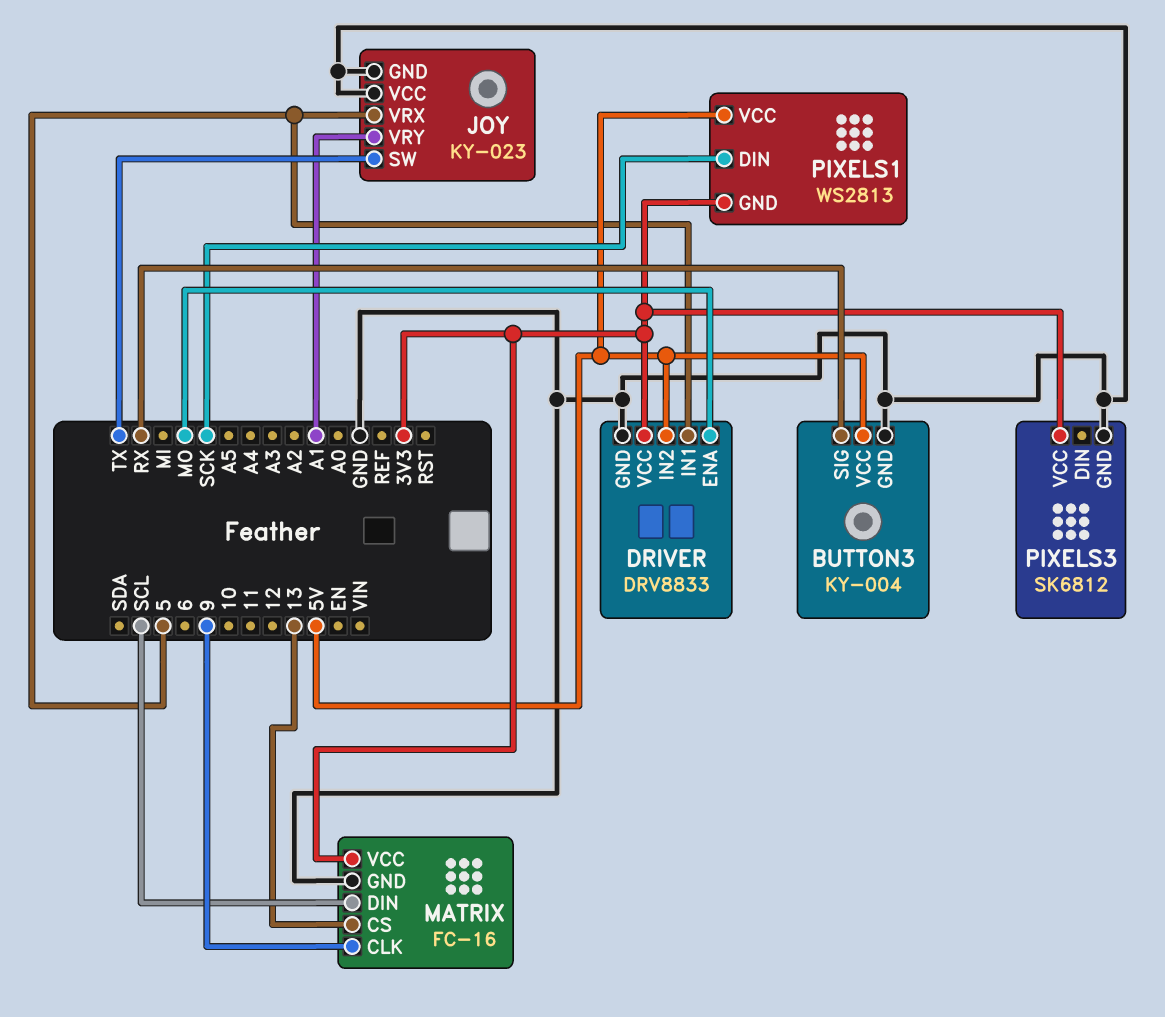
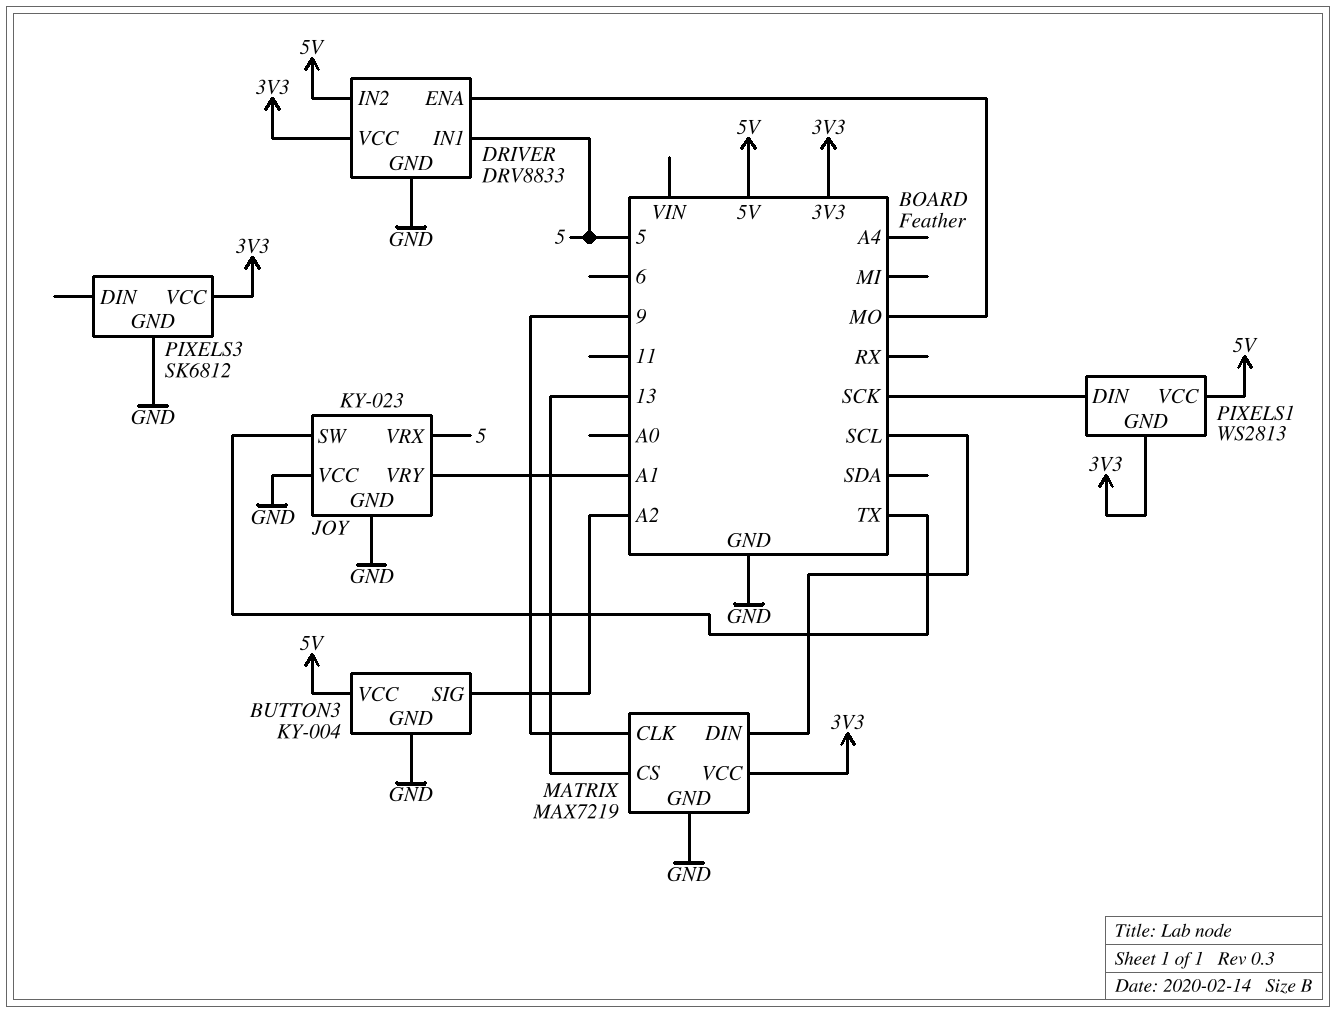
BUTTON3 pin SIG: RX -> A2
MATRIX: FC-16 -> MAX7219

